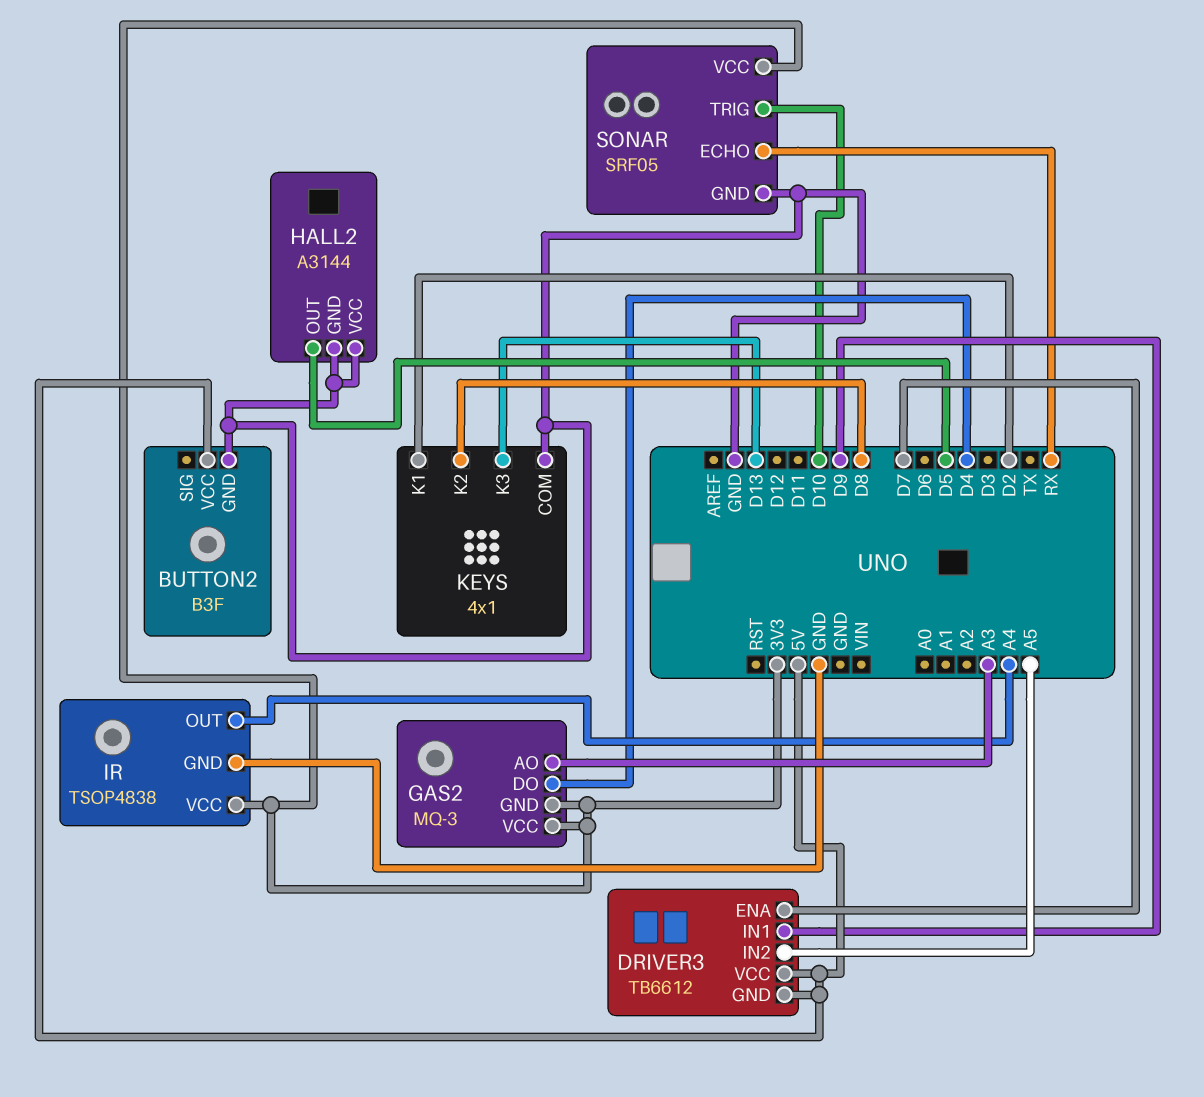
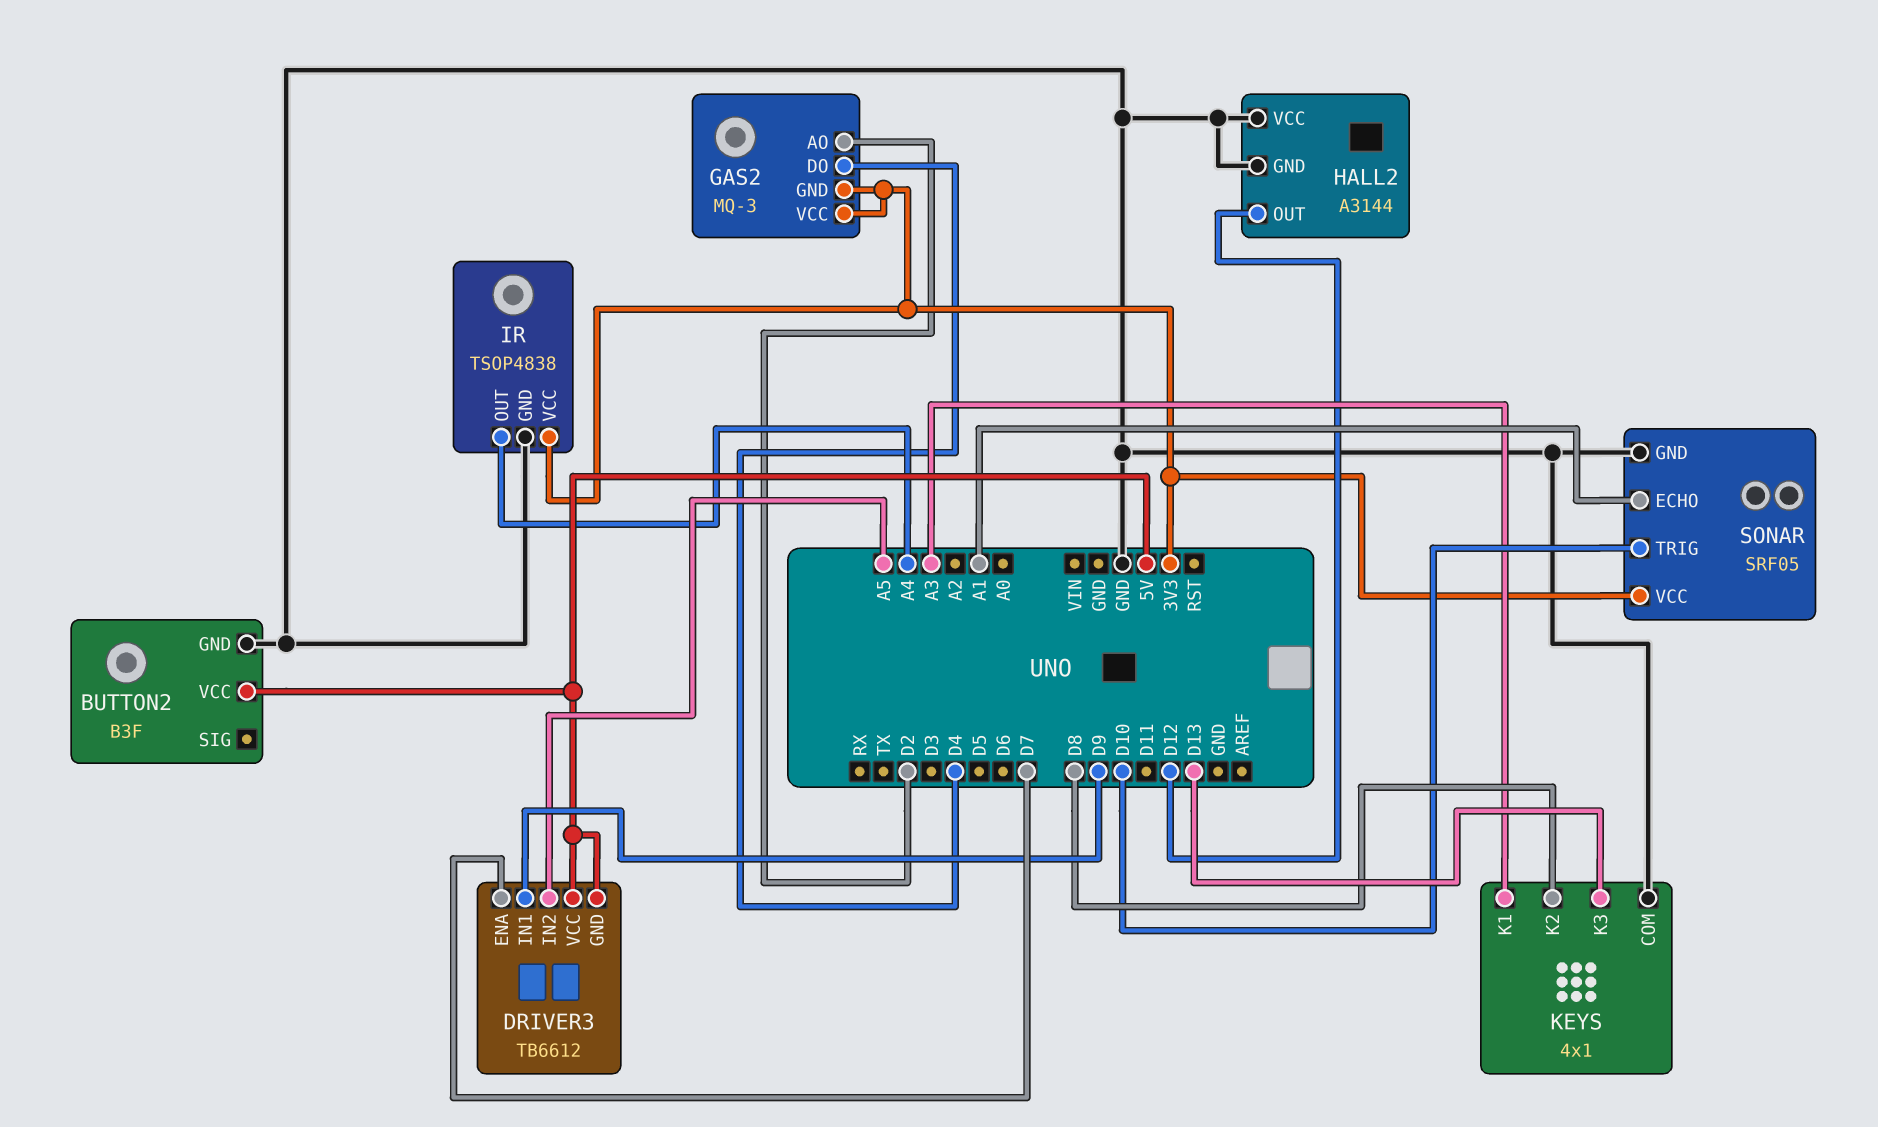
GAS2 pin AO: A3 -> D2
HALL2 pin OUT: D5 -> D12
KEYS pin K1: D2 -> A3
SONAR pin ECHO: RX -> A1

